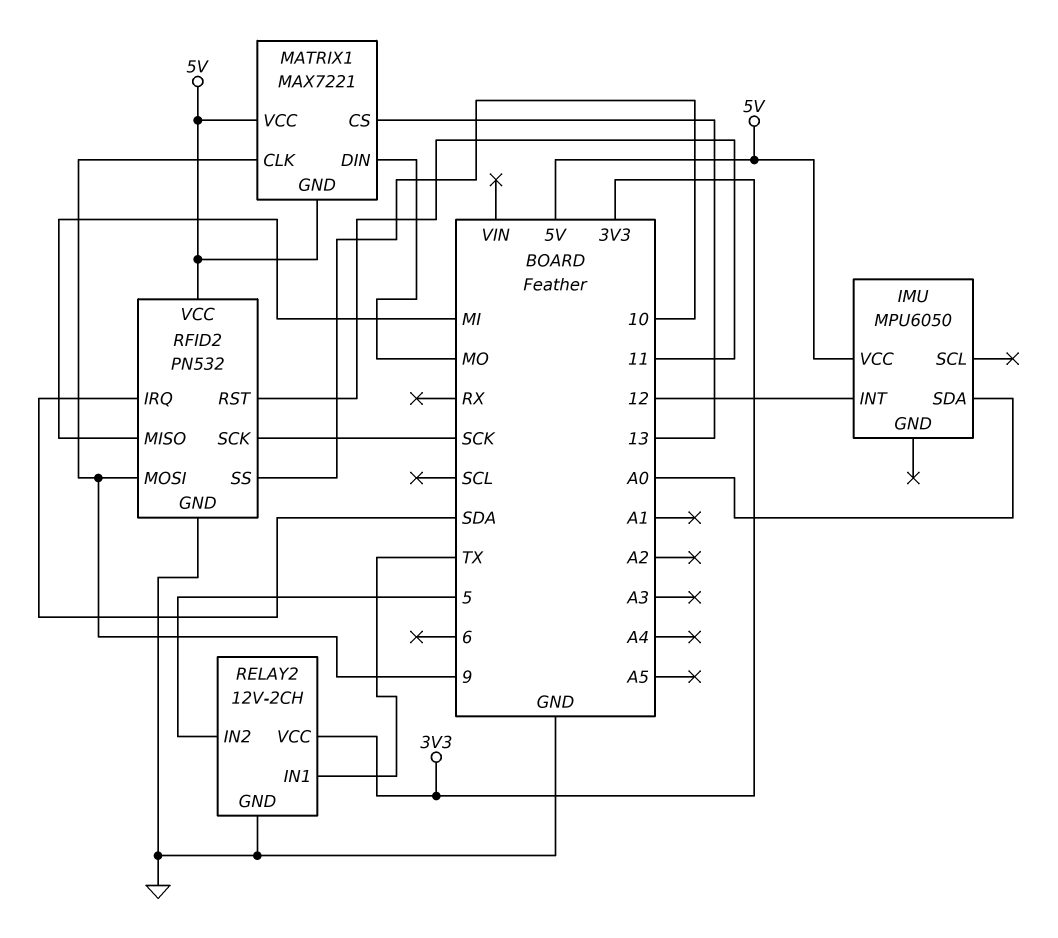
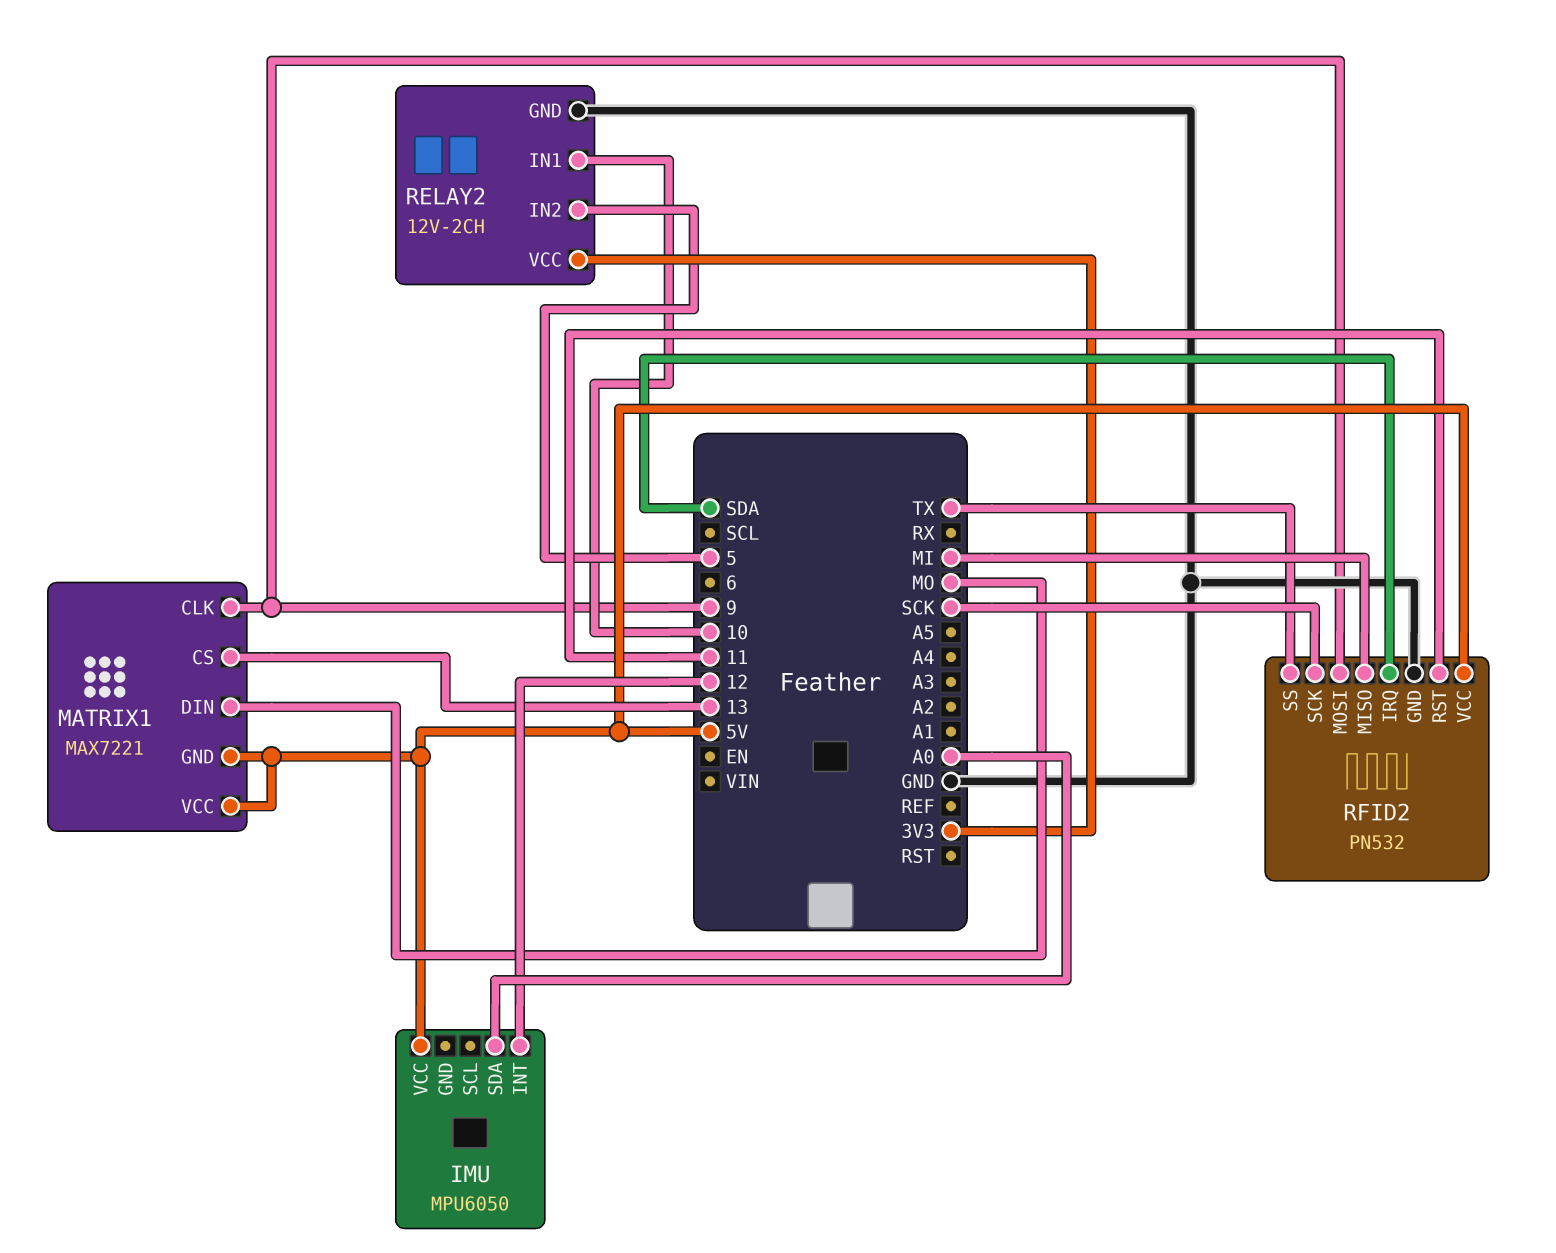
RELAY2 pin IN1: TX -> 10
RFID2 pin SS: 10 -> TX

